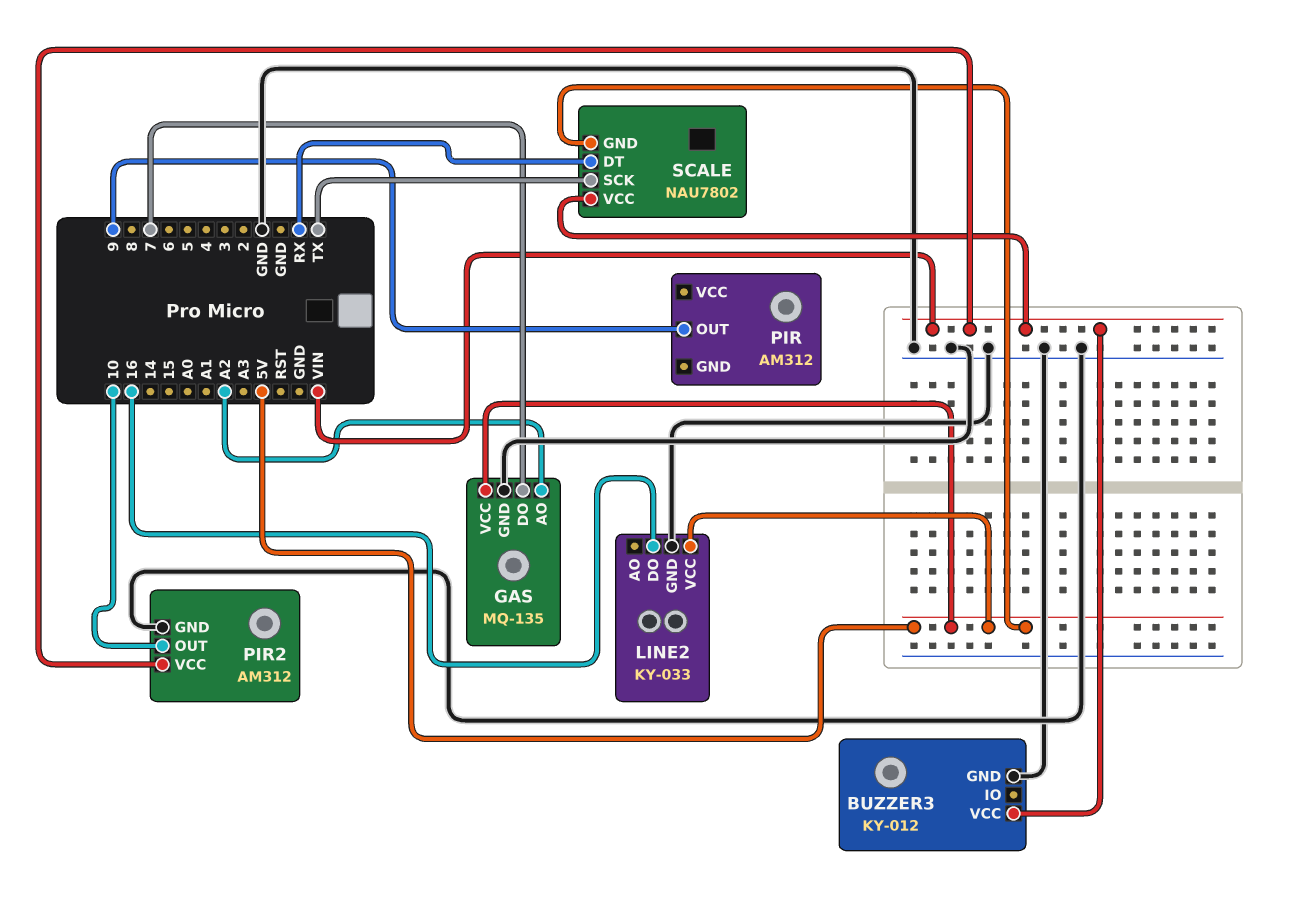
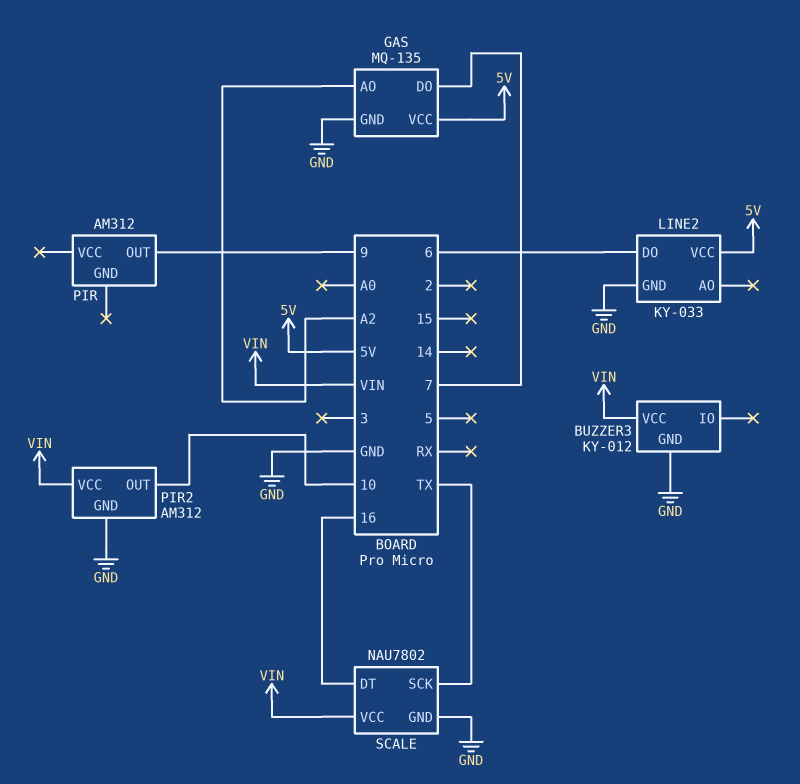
LINE2 pin DO: 16 -> 6
SCALE pin DT: RX -> 16
SCALE pin GND: 5V -> GND

